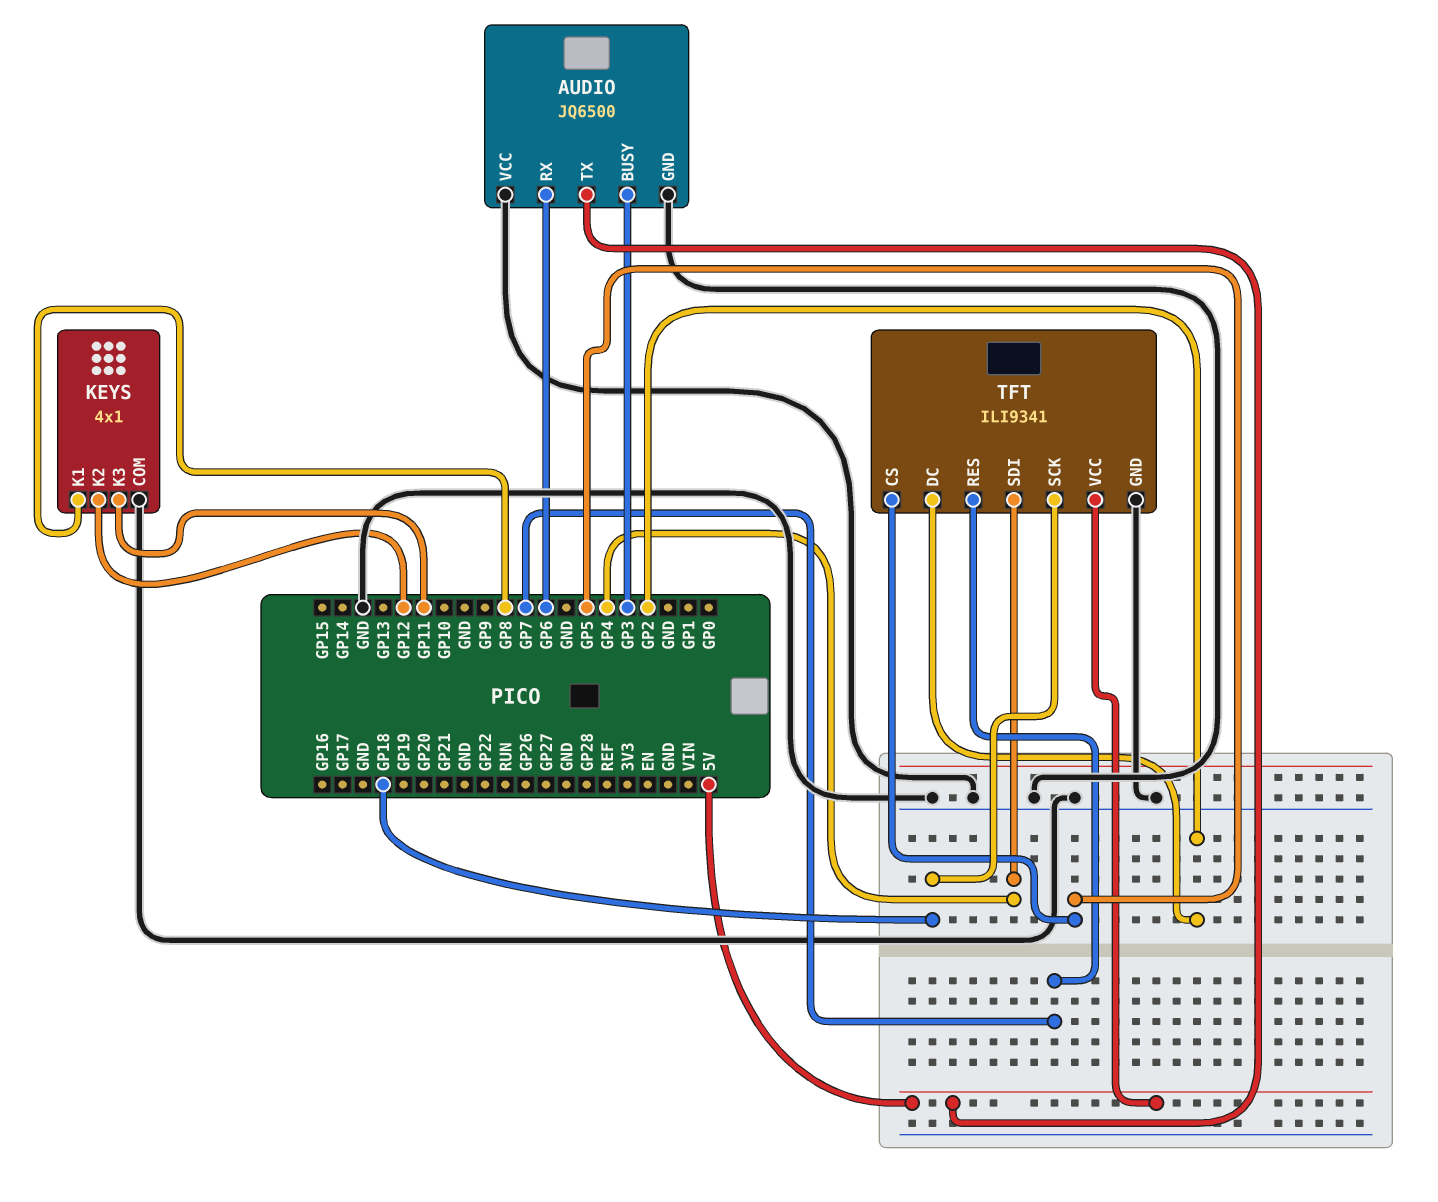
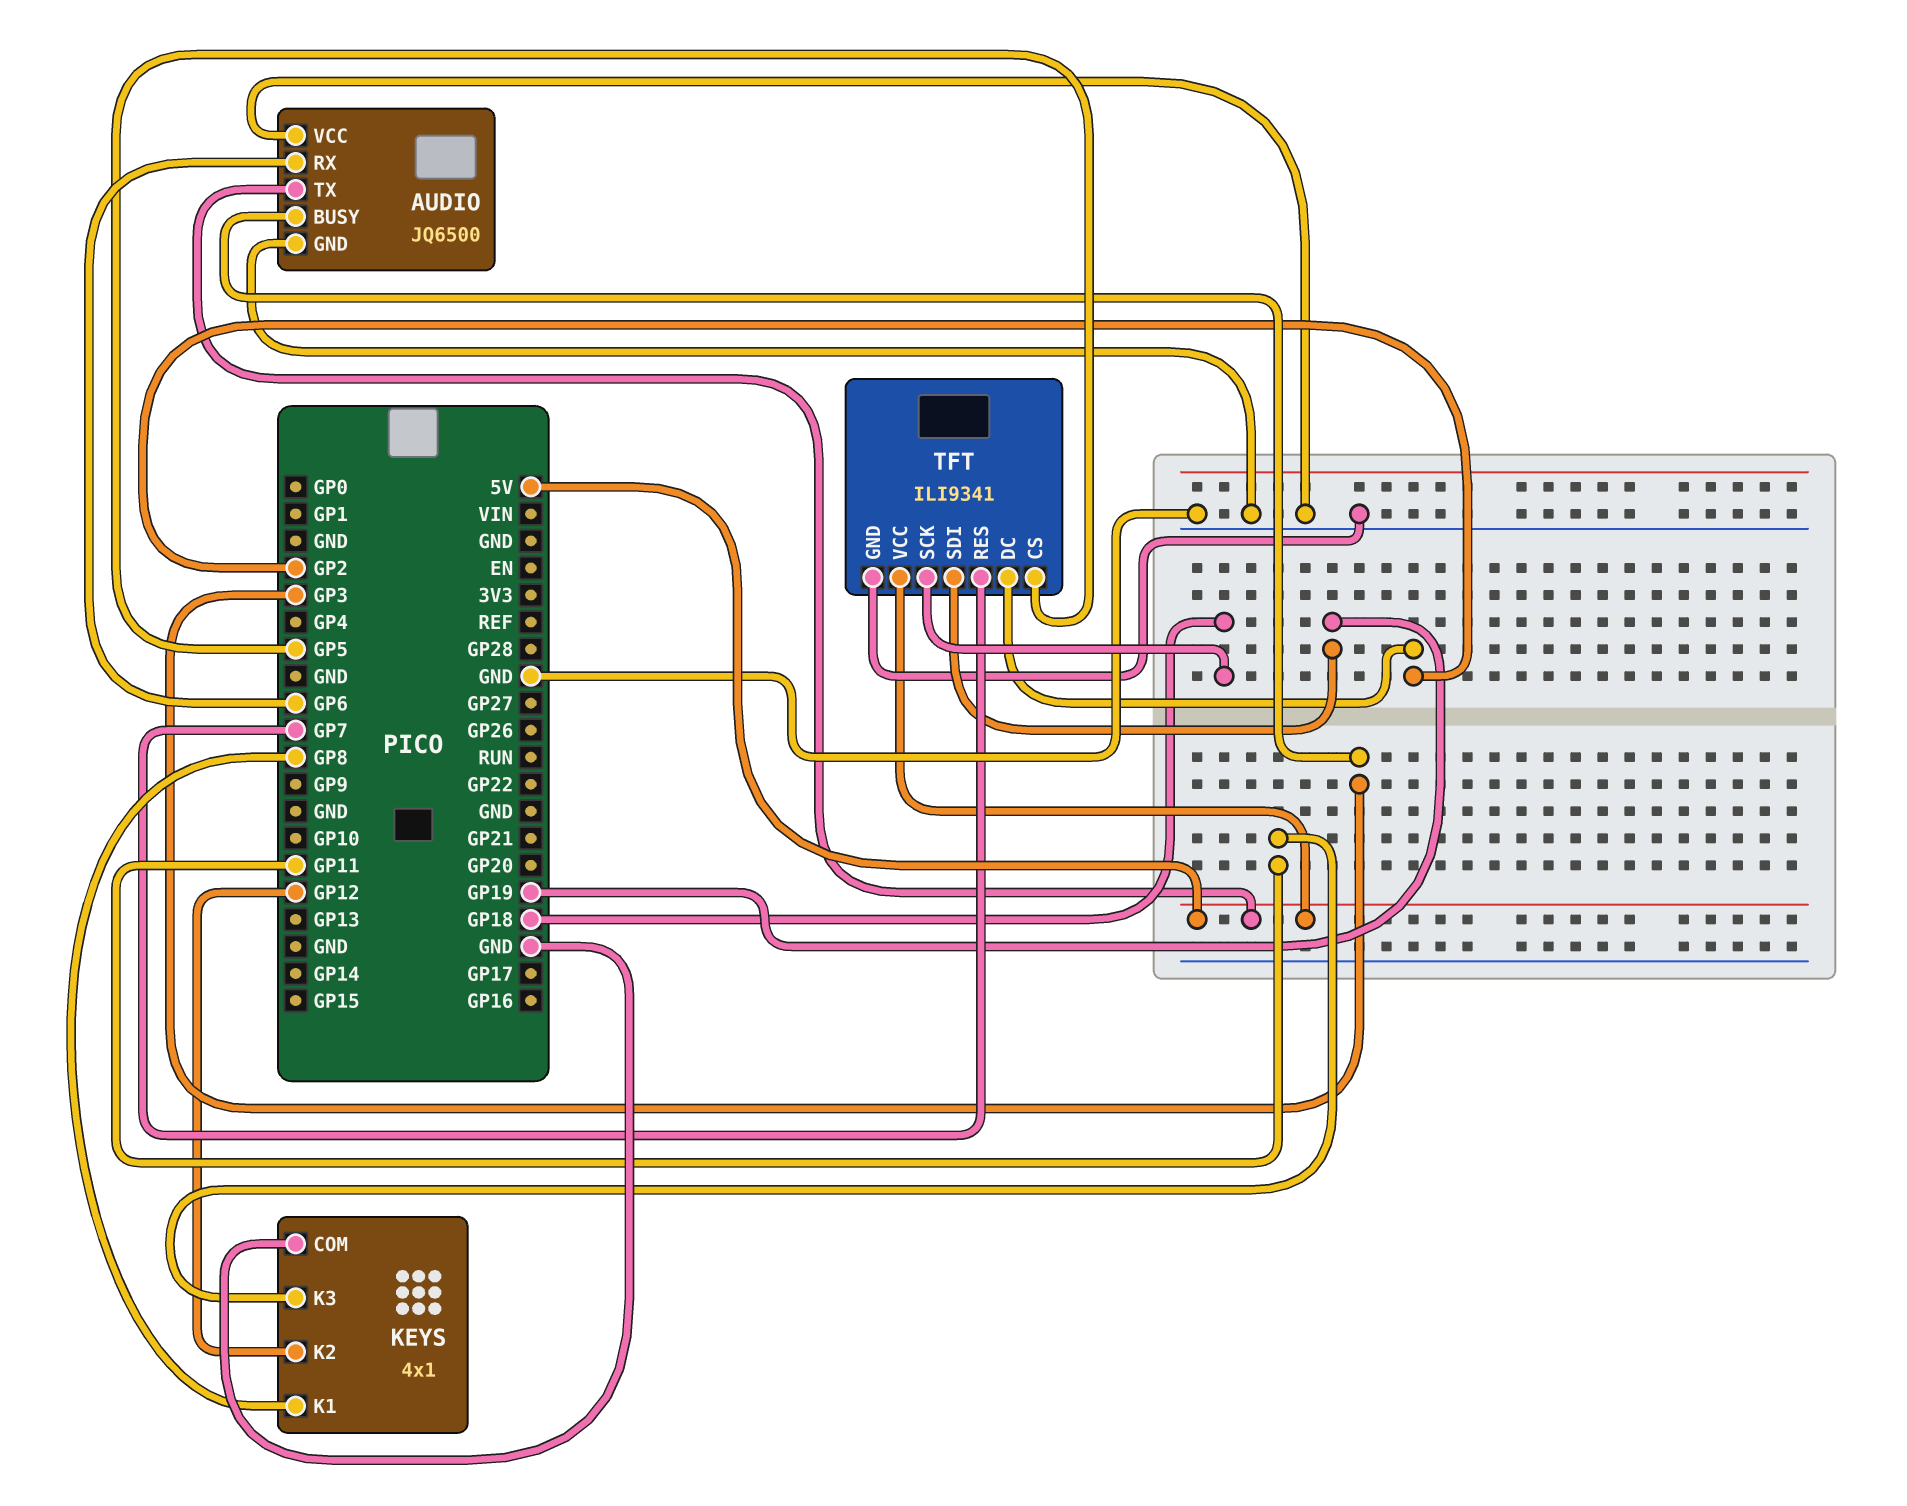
TFT pin SDI: GP4 -> GP19

